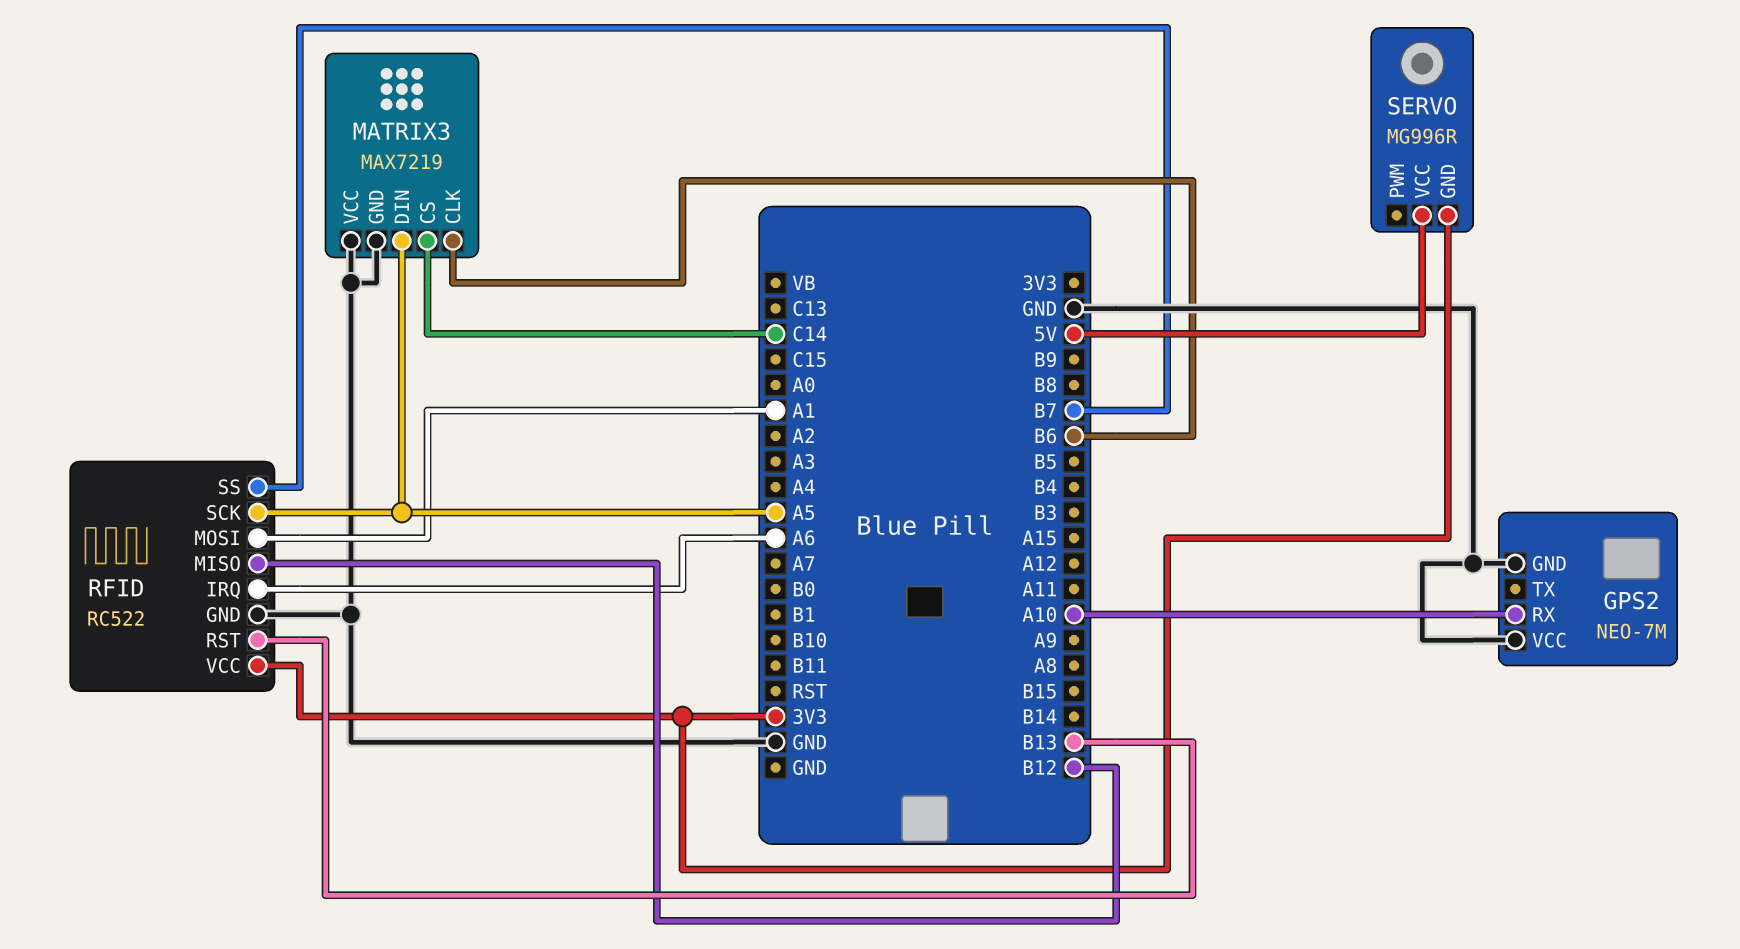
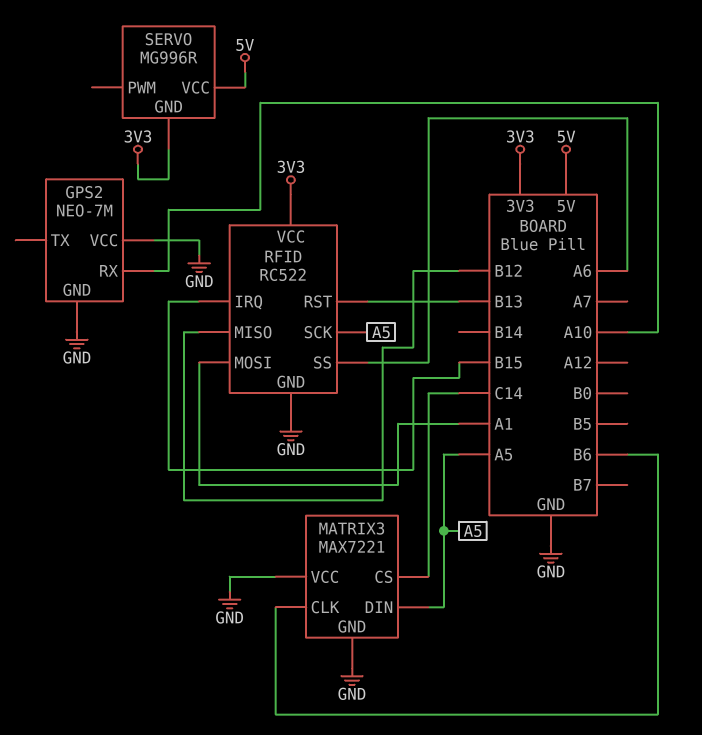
MATRIX3: MAX7219 -> MAX7221
RFID pin IRQ: A6 -> B15
RFID pin SS: B7 -> A6

